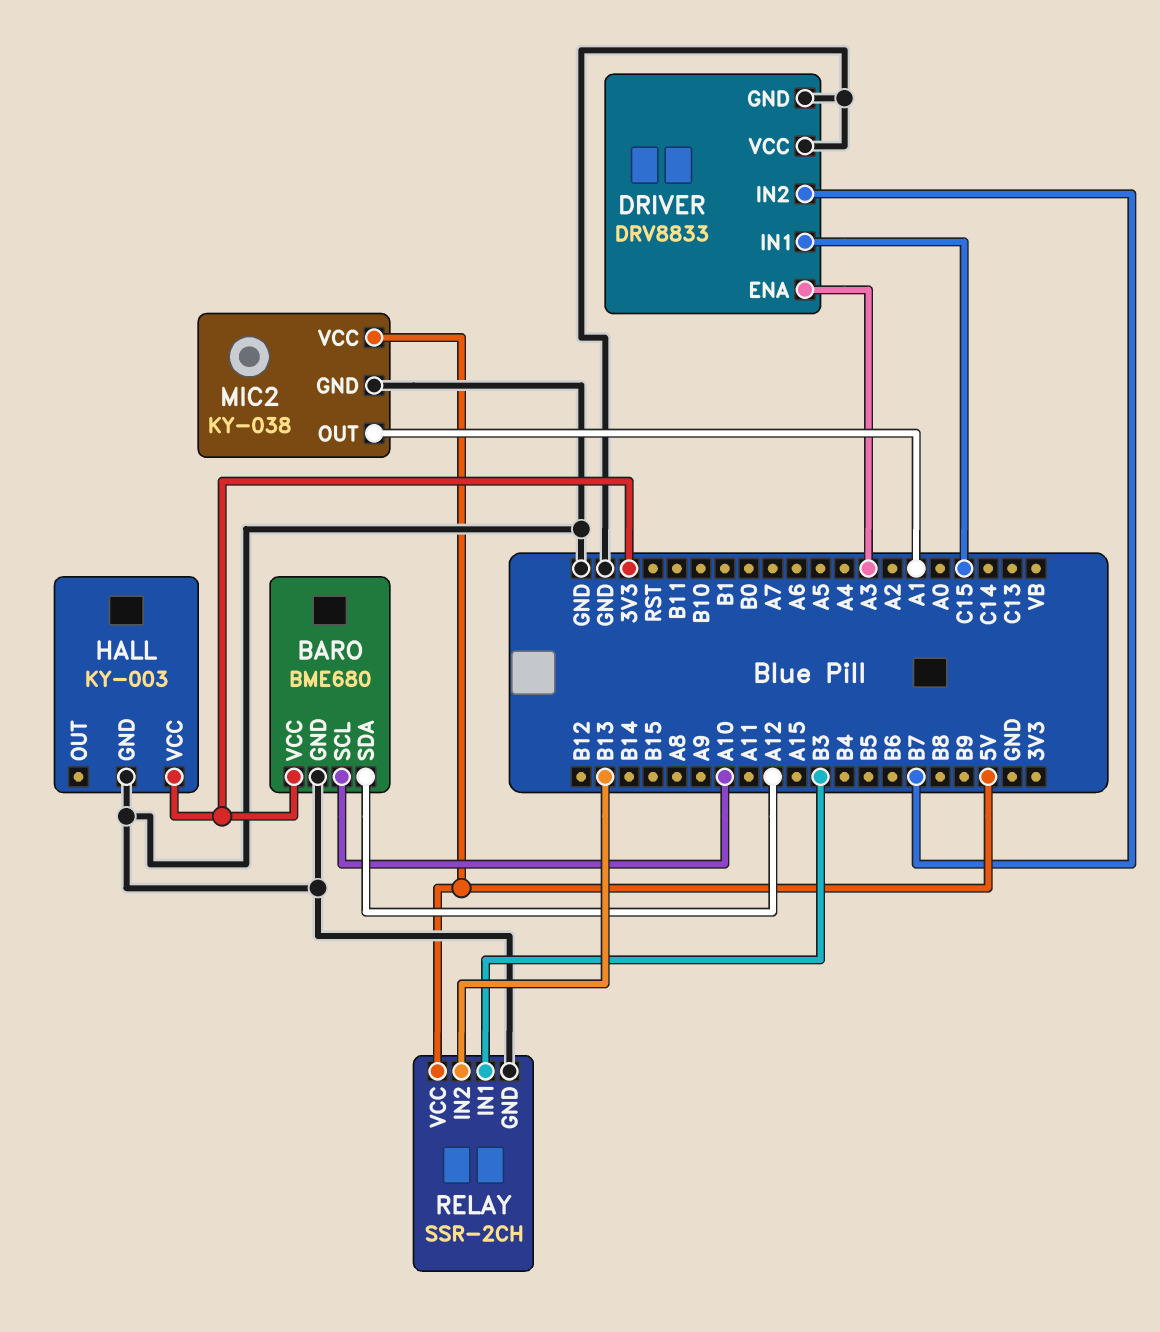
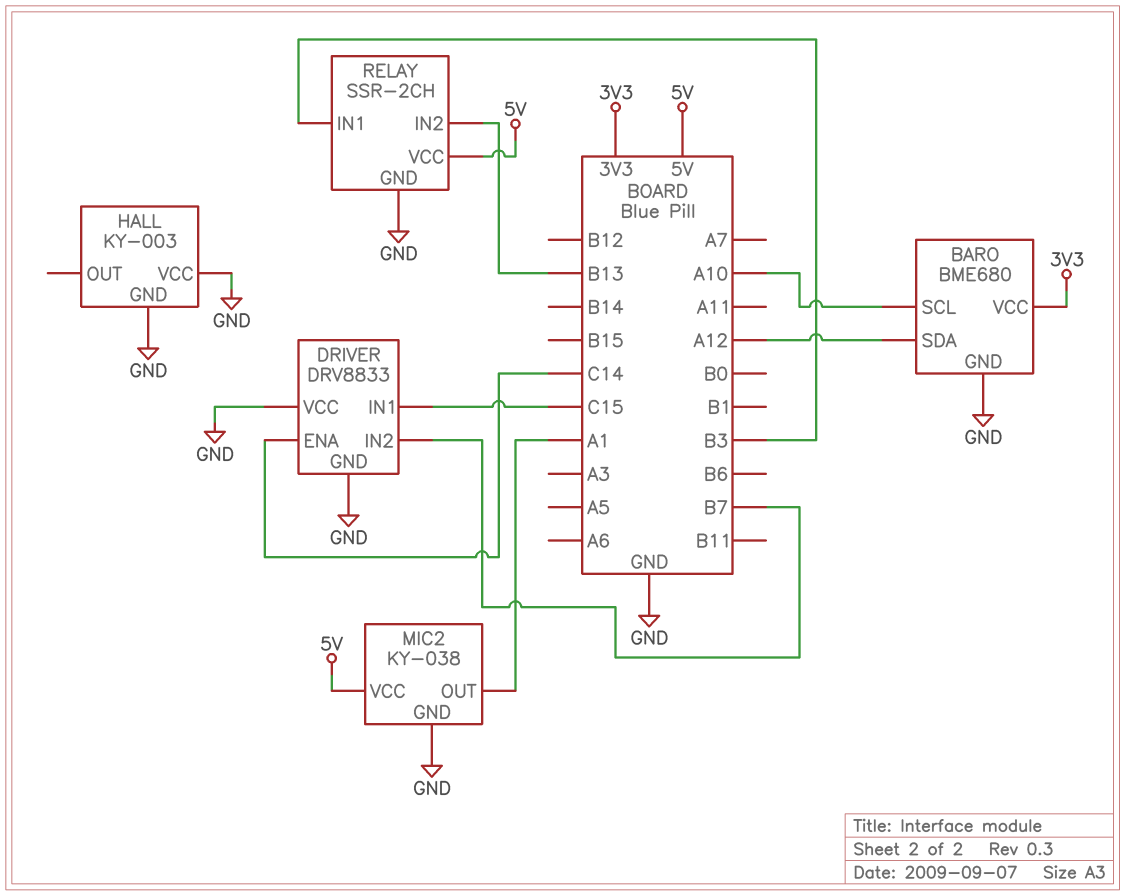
DRIVER pin ENA: A3 -> C14
HALL pin VCC: 3V3 -> GND

